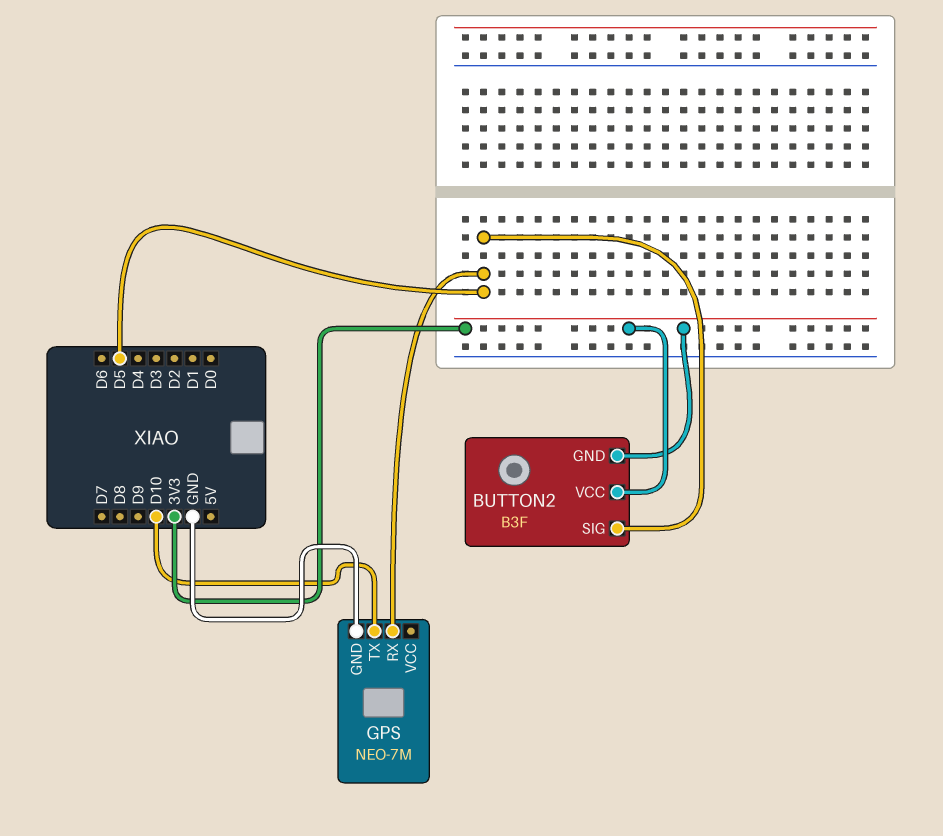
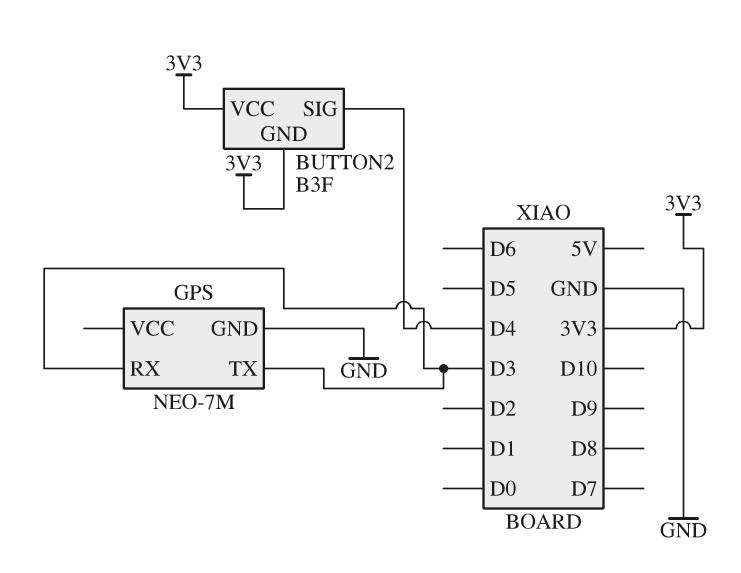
BUTTON2 pin SIG: D5 -> D4
GPS pin RX: D5 -> D3
GPS pin TX: D10 -> D3

